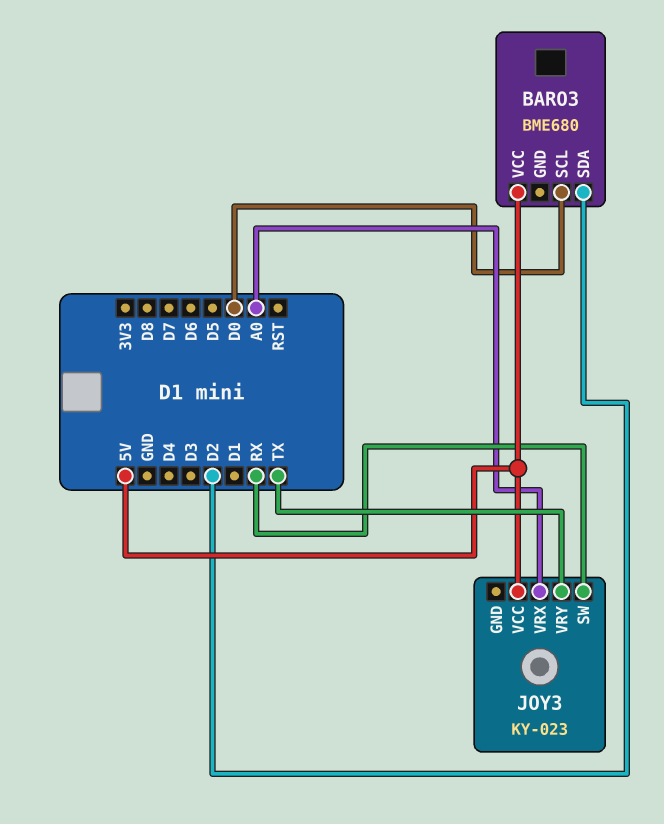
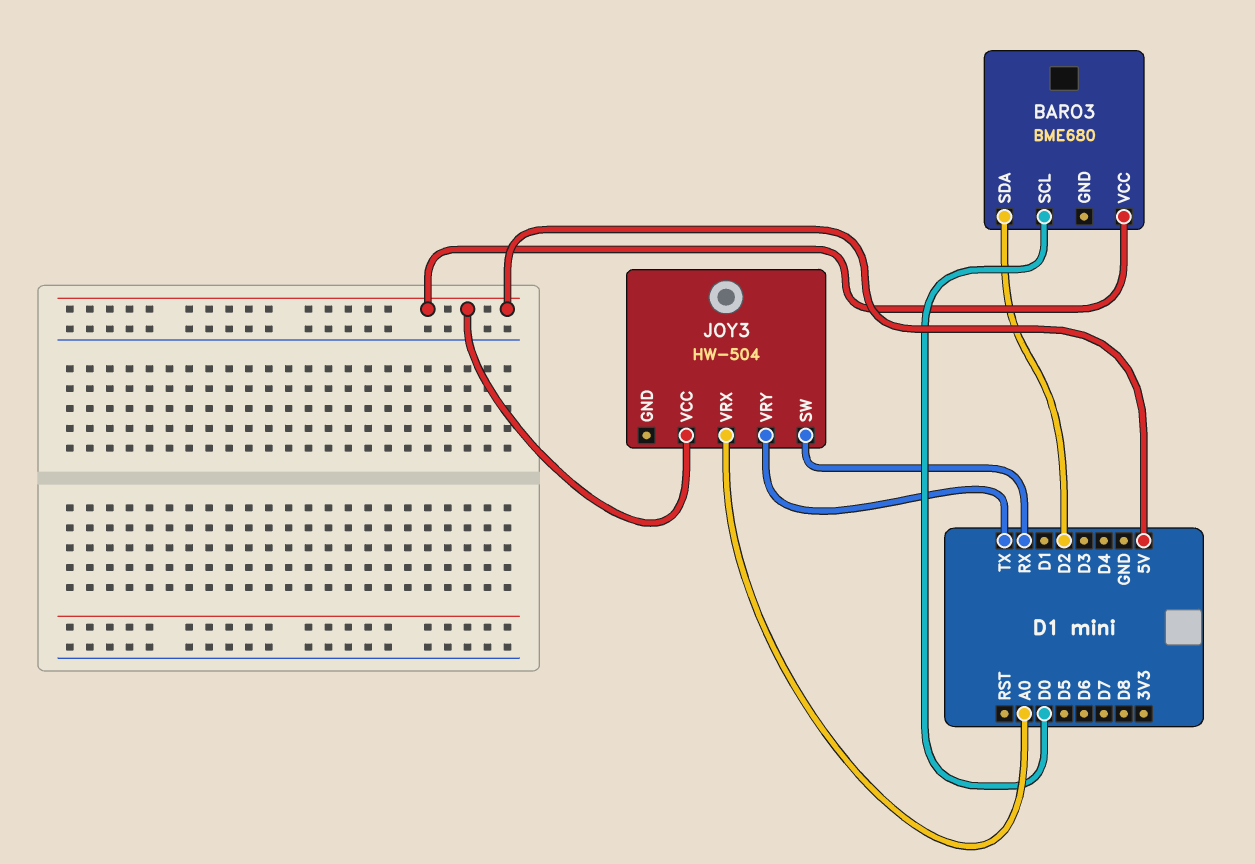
JOY3: KY-023 -> HW-504

